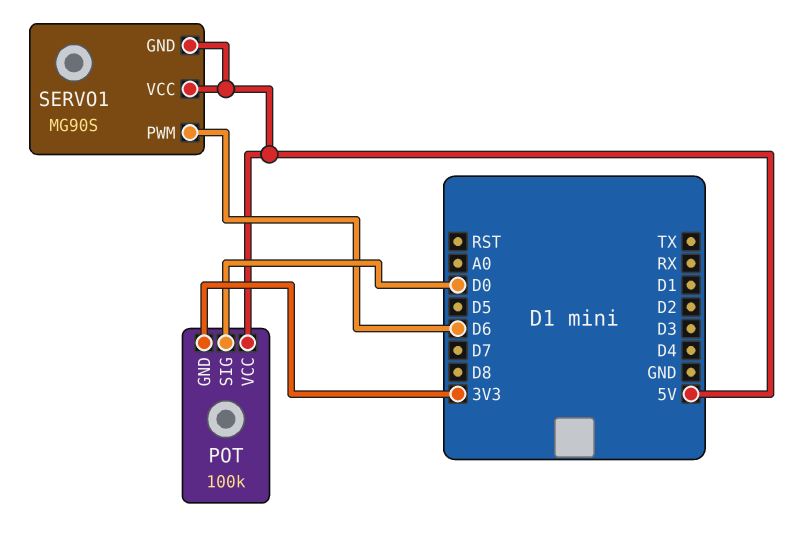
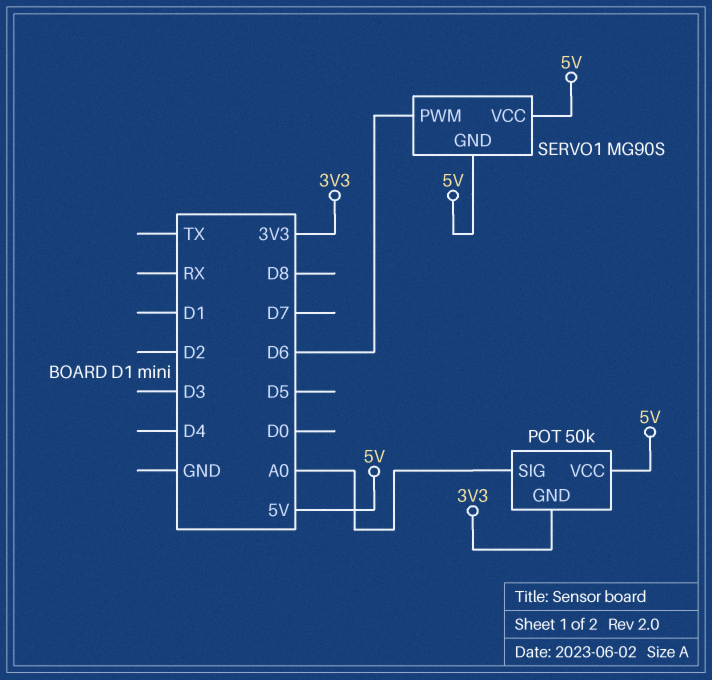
POT: 100k -> 50k
POT pin SIG: D0 -> A0

